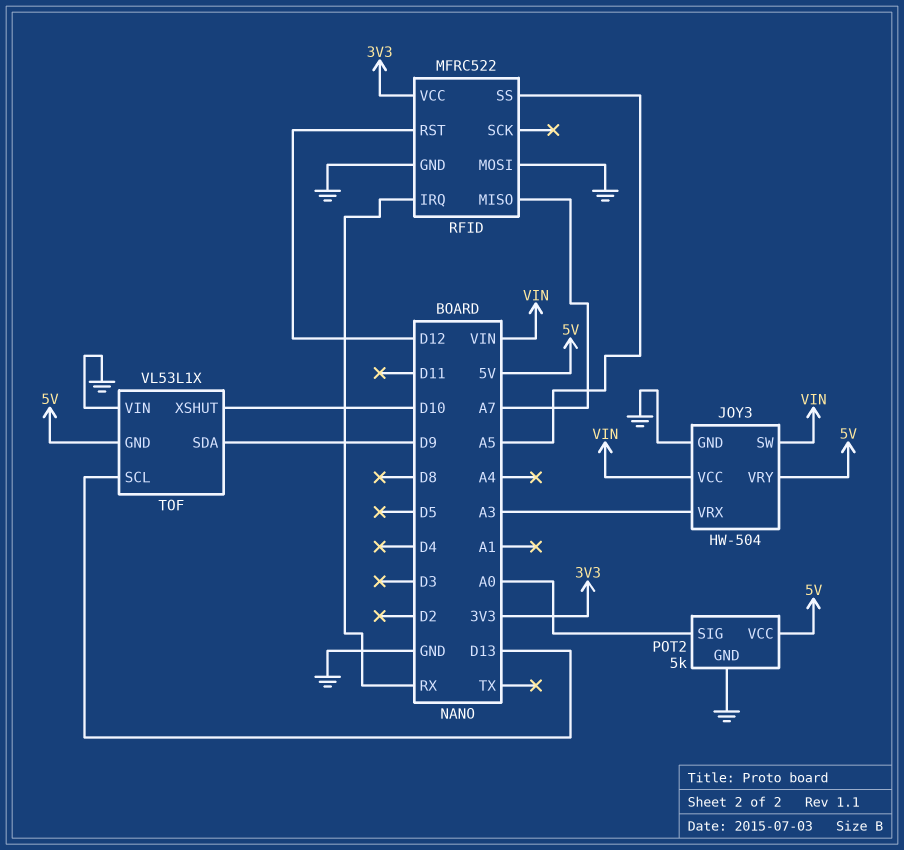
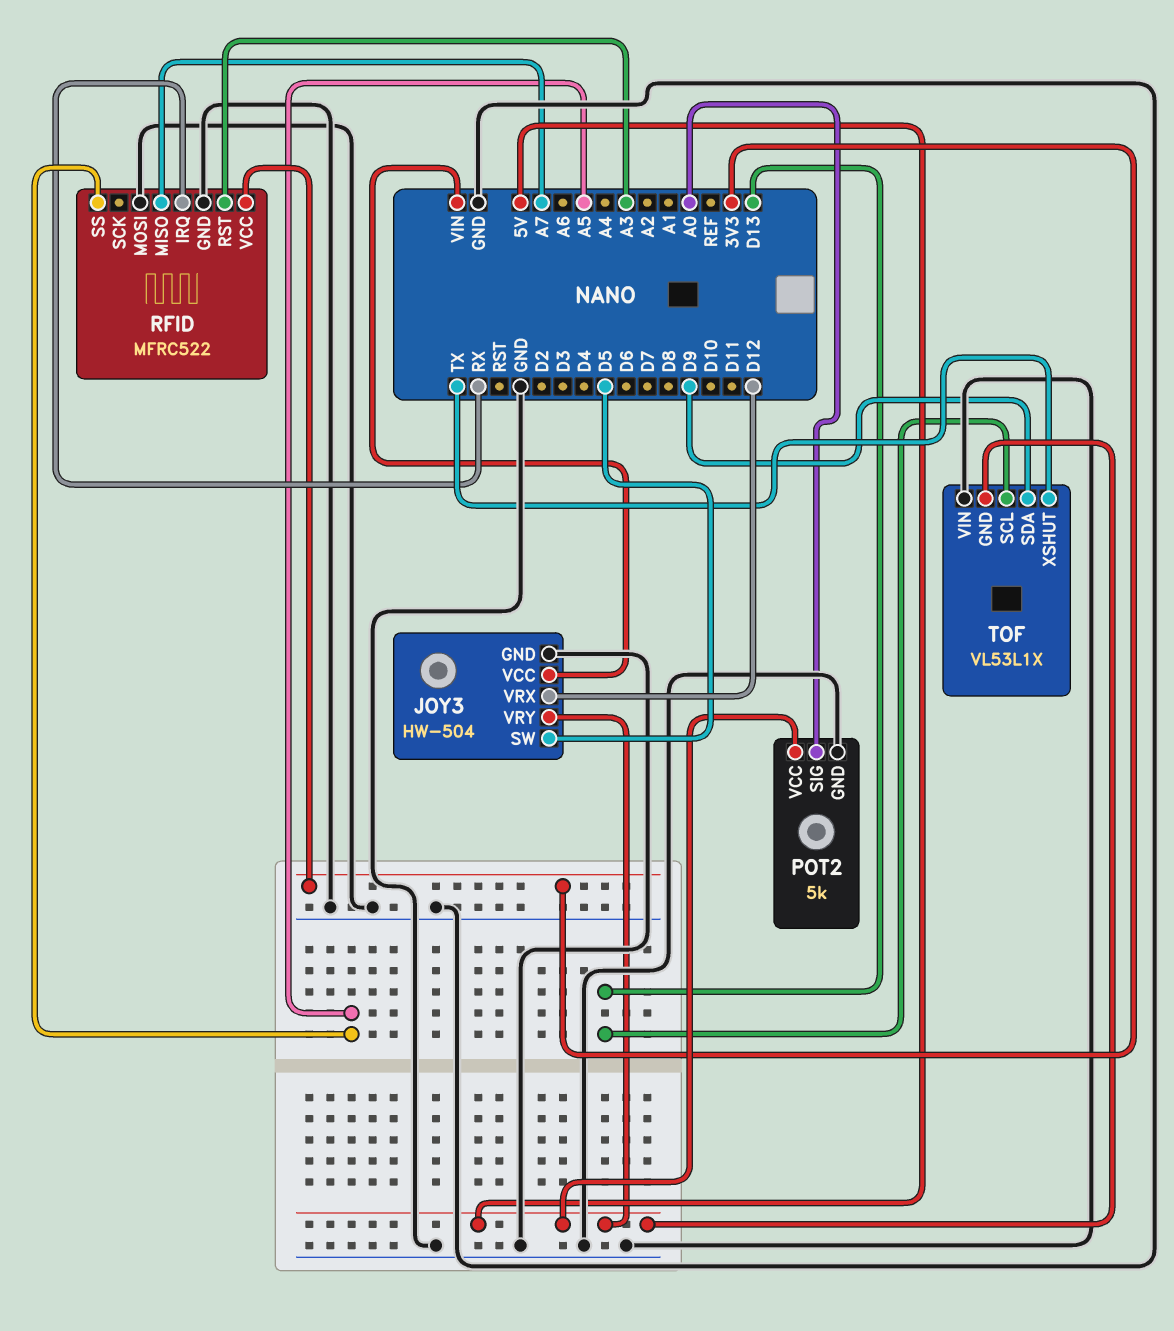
JOY3 pin SW: VIN -> D5
JOY3 pin VRX: A3 -> D12
RFID pin RST: D12 -> A3
TOF pin XSHUT: D10 -> TX

